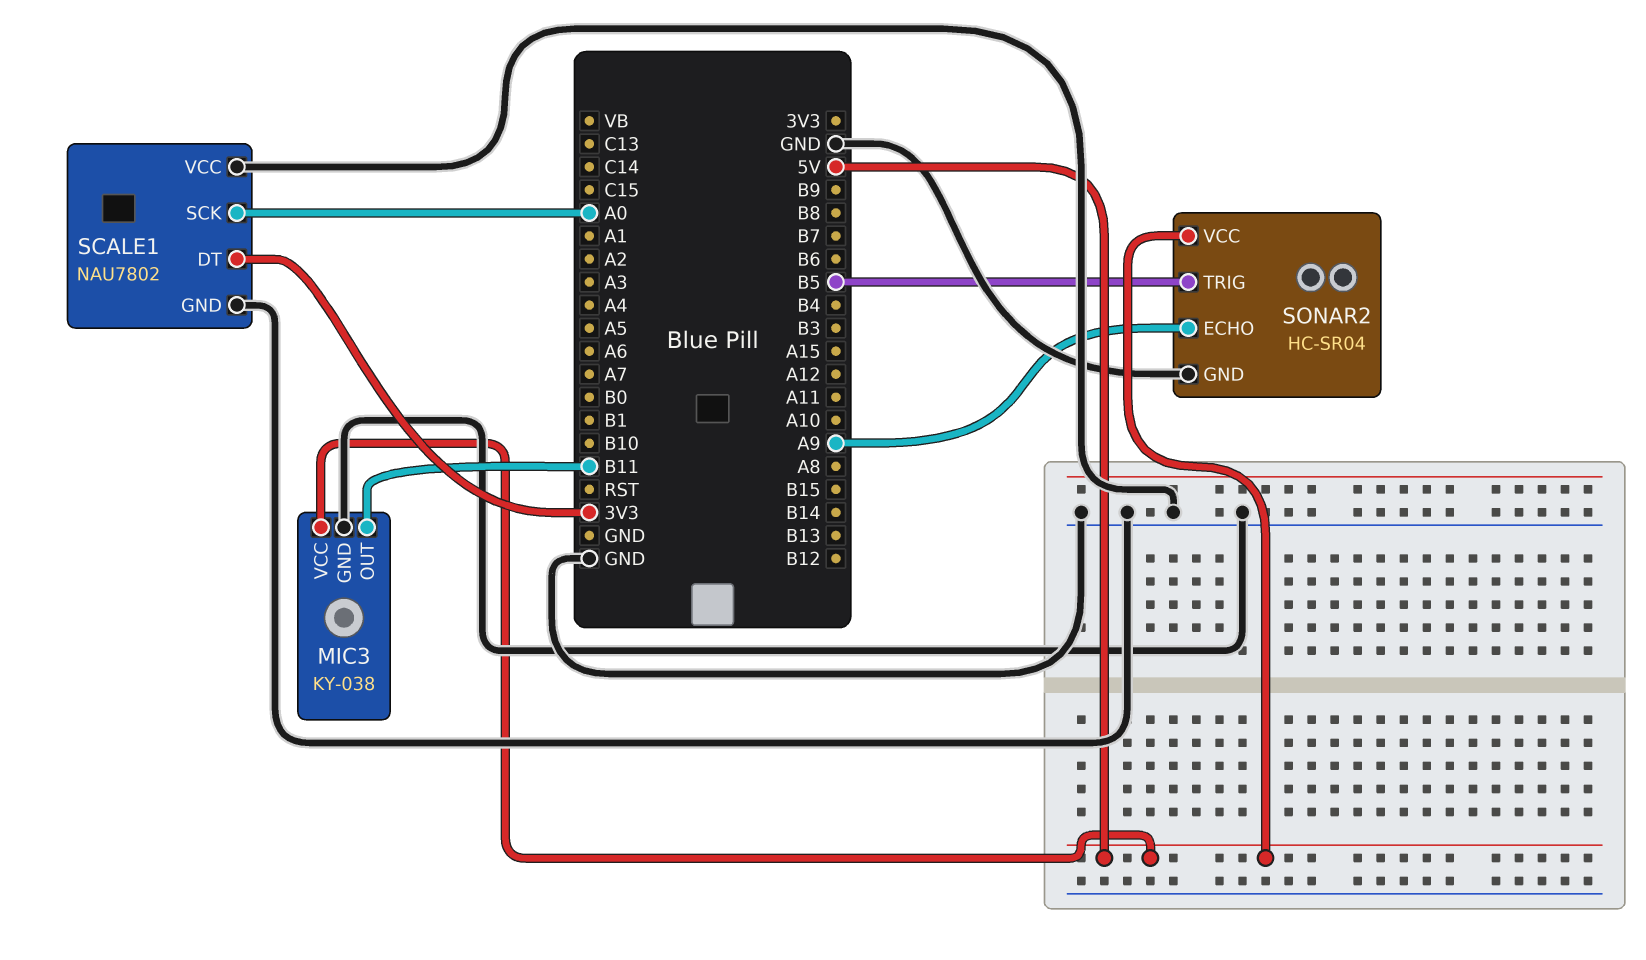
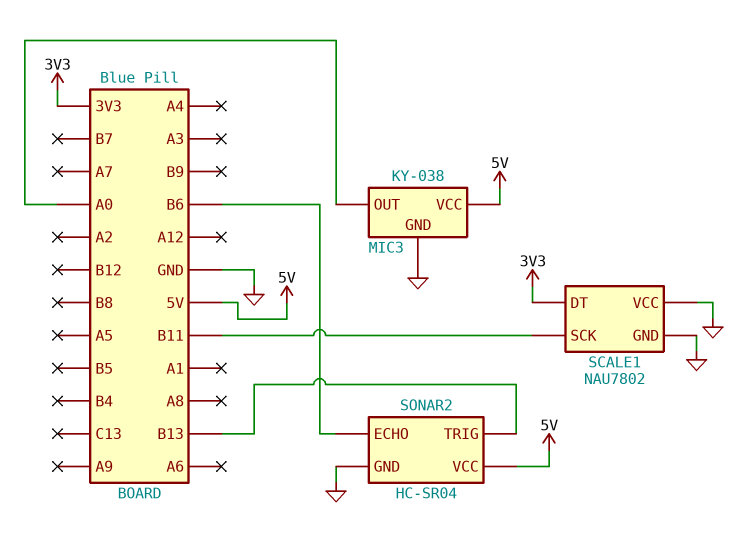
MIC3 pin OUT: B11 -> A0
SCALE1 pin SCK: A0 -> B11
SONAR2 pin ECHO: A9 -> B6
SONAR2 pin TRIG: B5 -> B13

